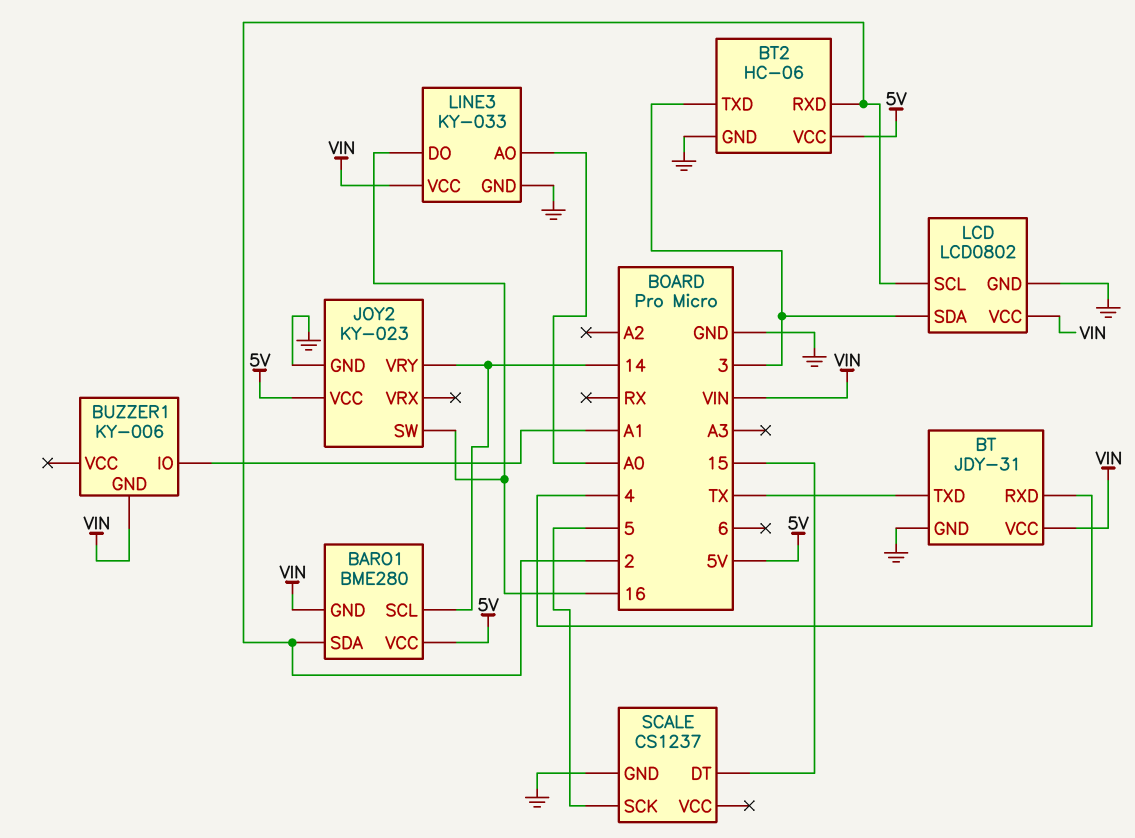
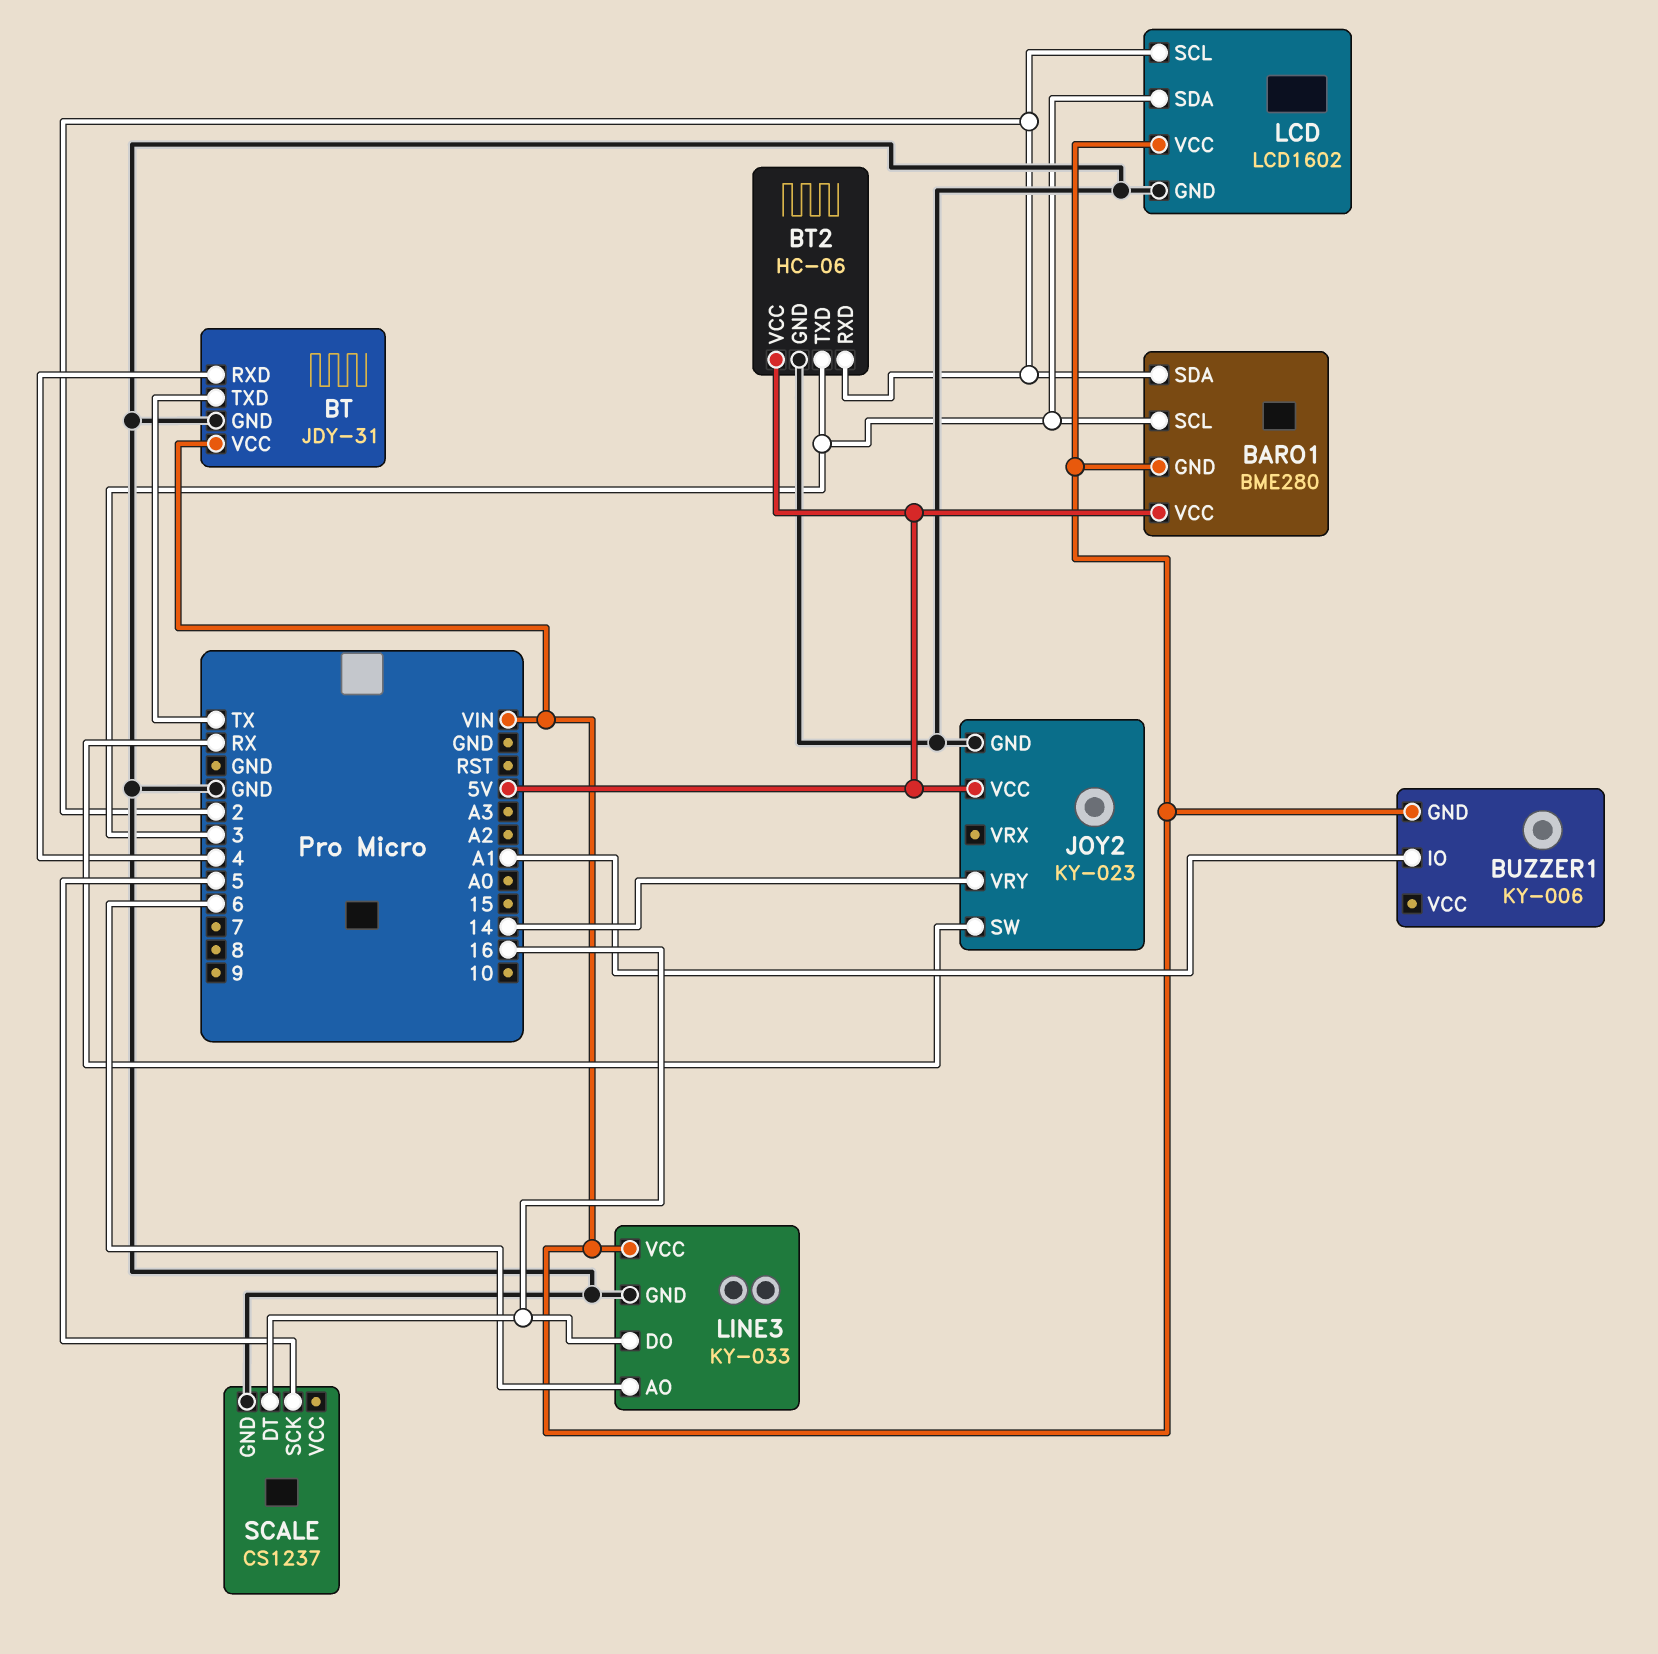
BARO1 pin SCL: 14 -> 3
JOY2 pin SW: 16 -> RX
LCD: LCD0802 -> LCD1602
LINE3 pin AO: A0 -> 6
SCALE pin DT: 15 -> 16

